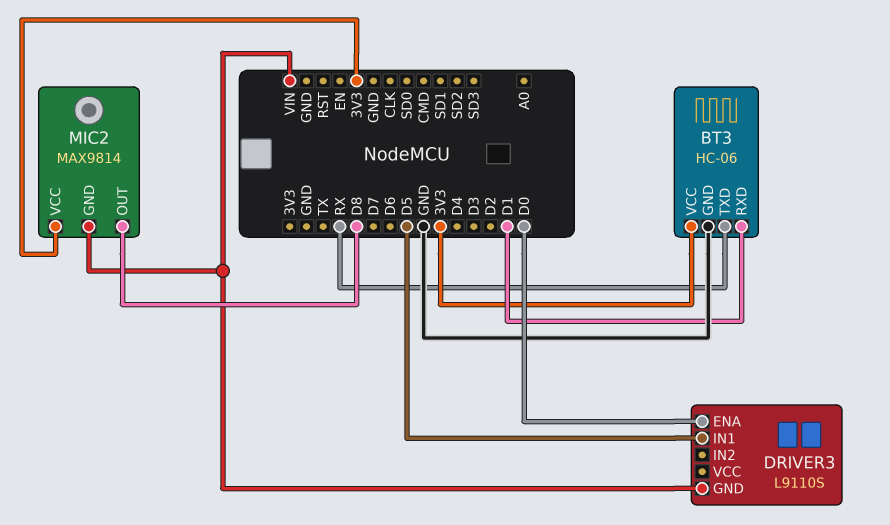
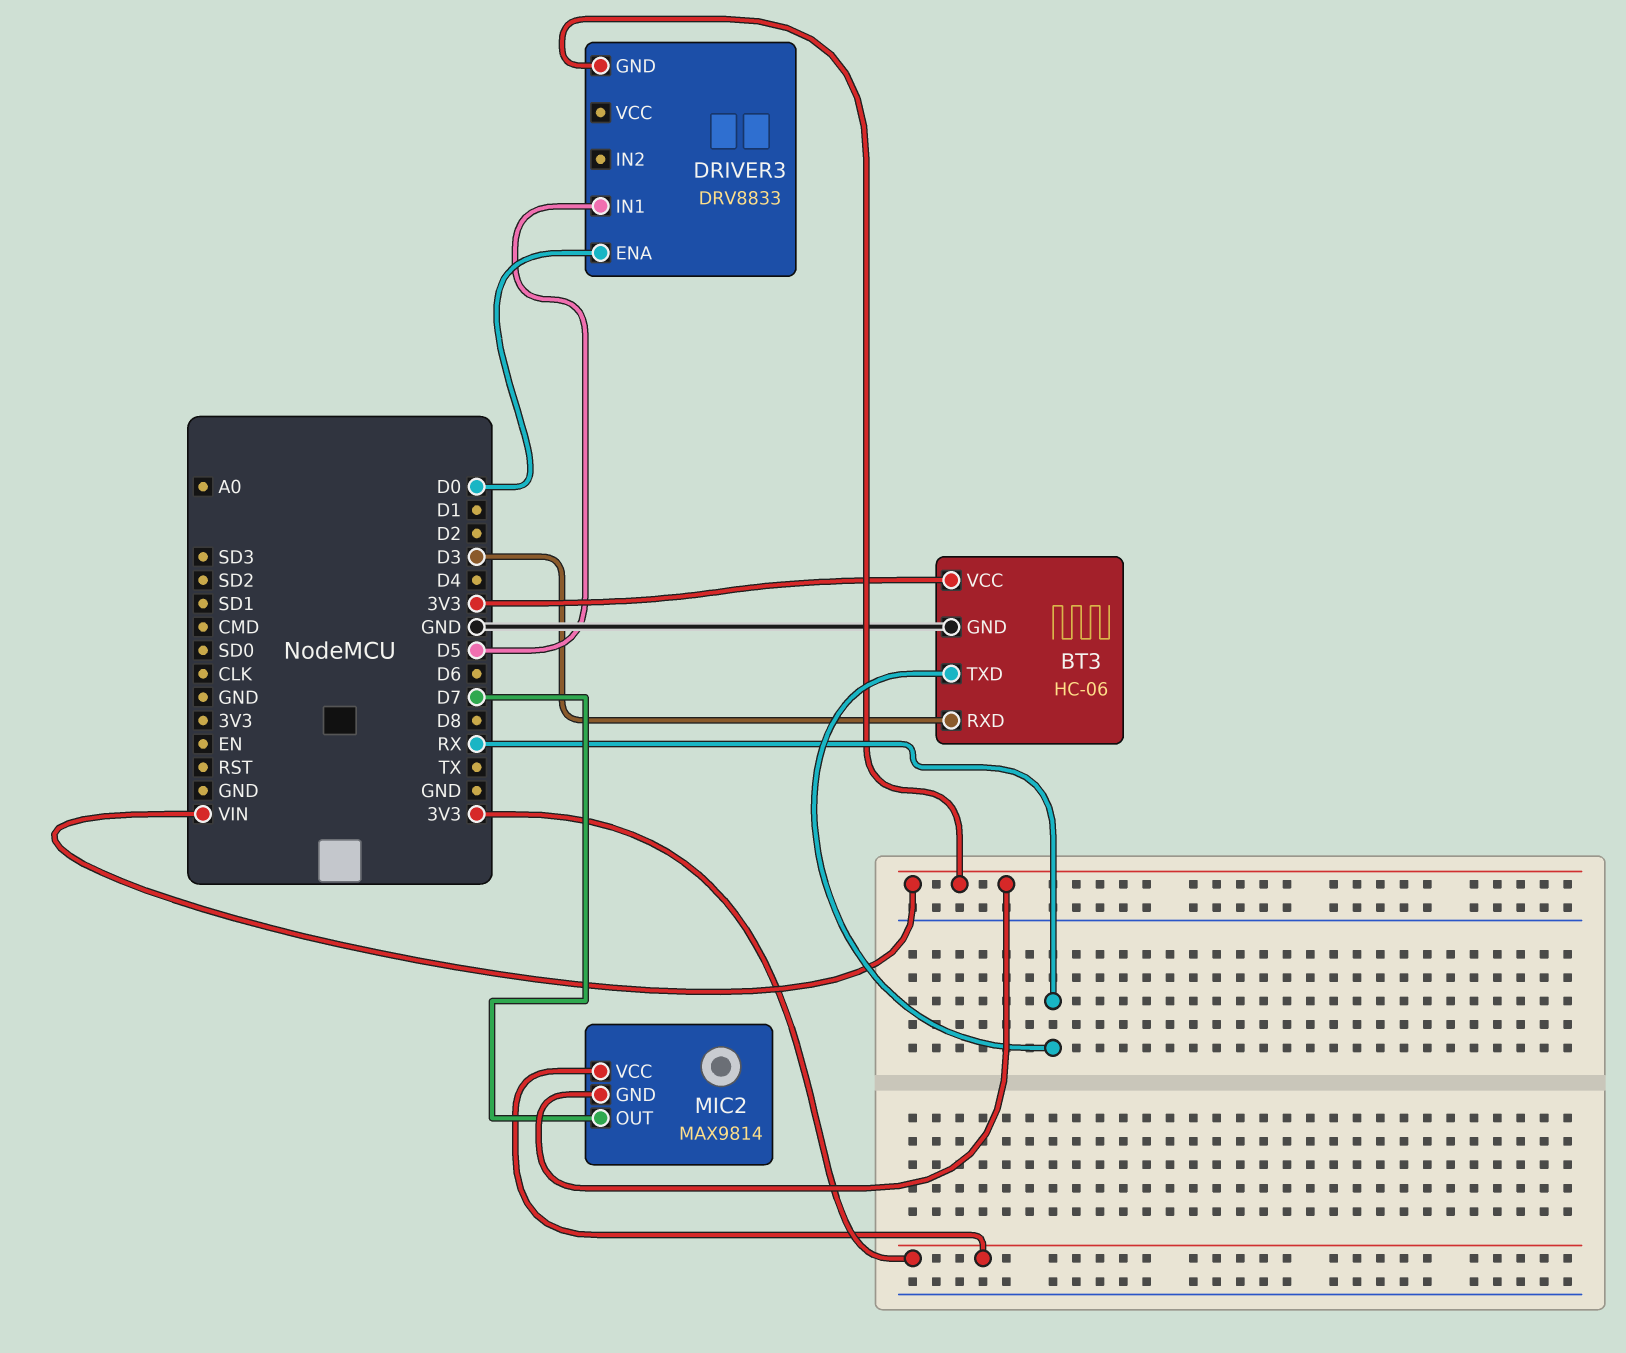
BT3 pin RXD: D1 -> D3
DRIVER3: L9110S -> DRV8833
MIC2 pin OUT: D8 -> D7

